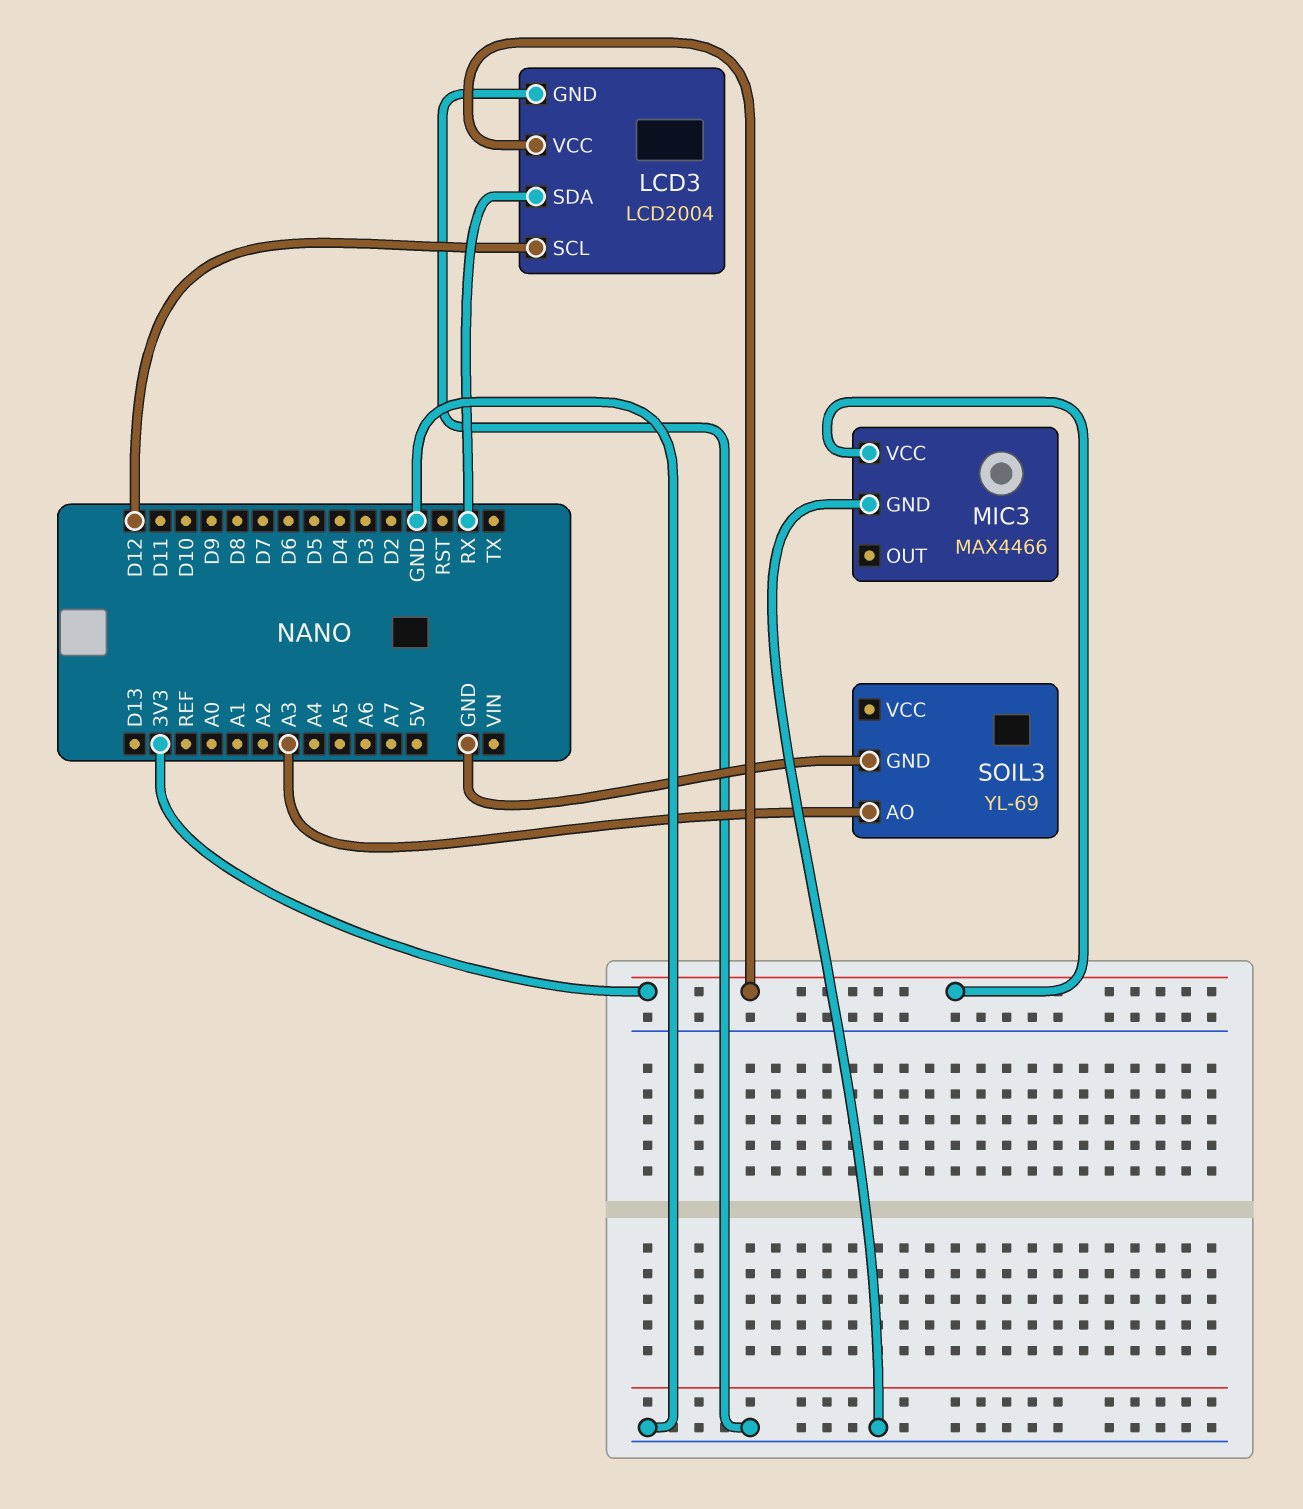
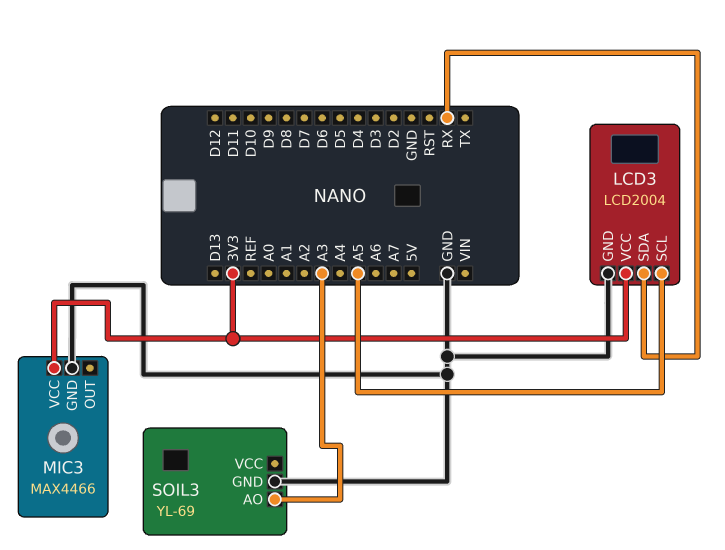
LCD3 pin SCL: D12 -> A5

